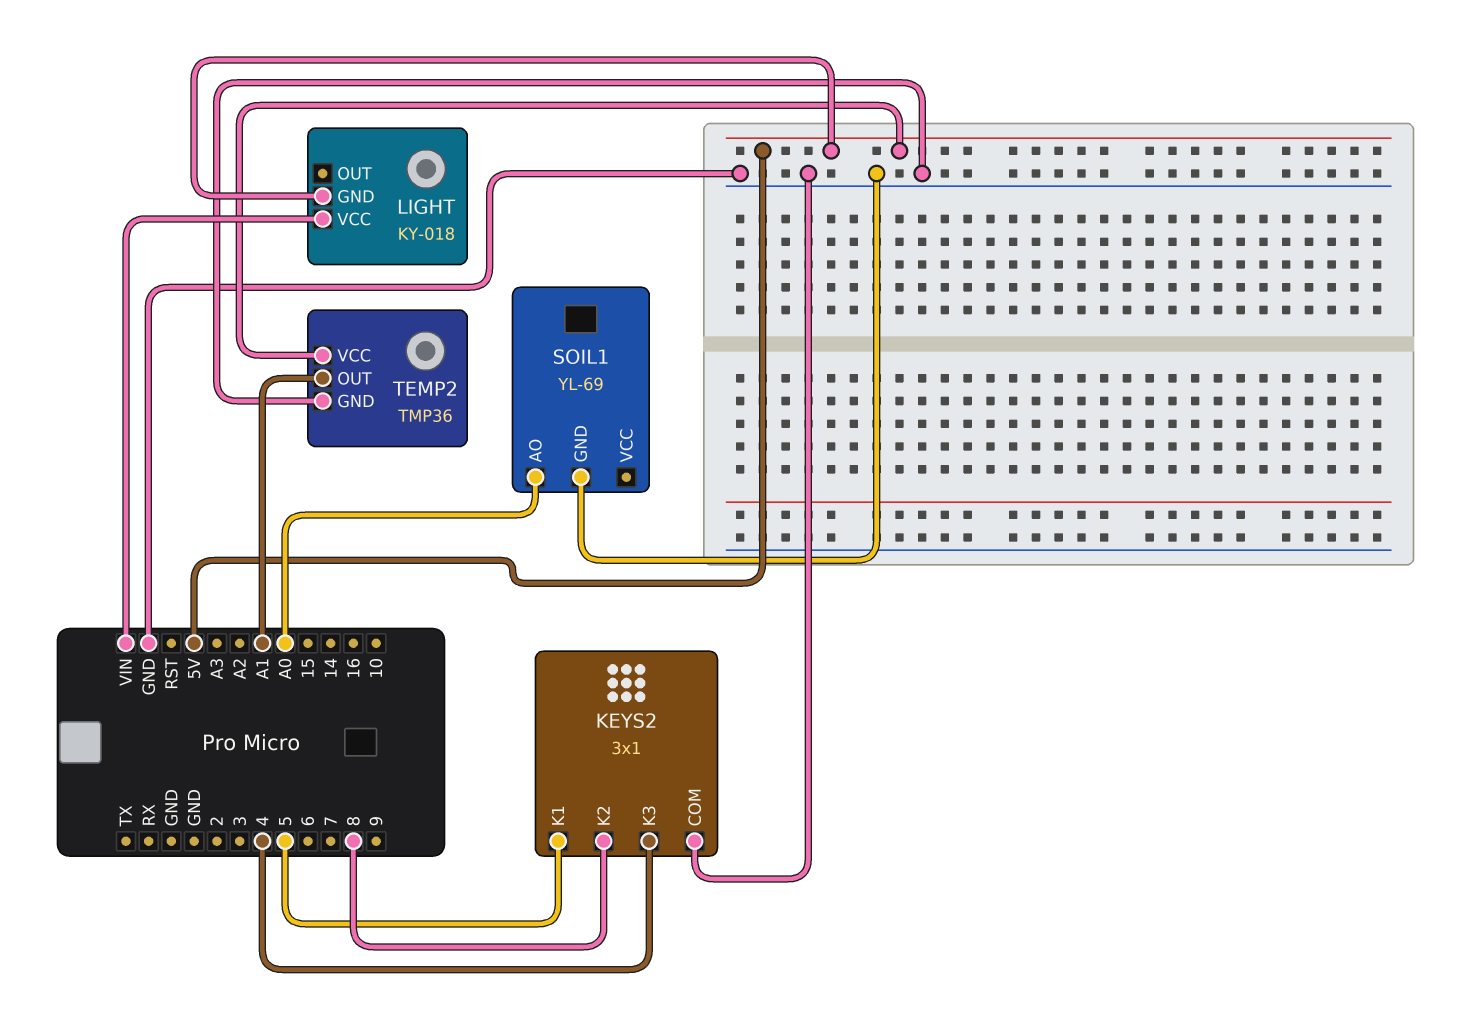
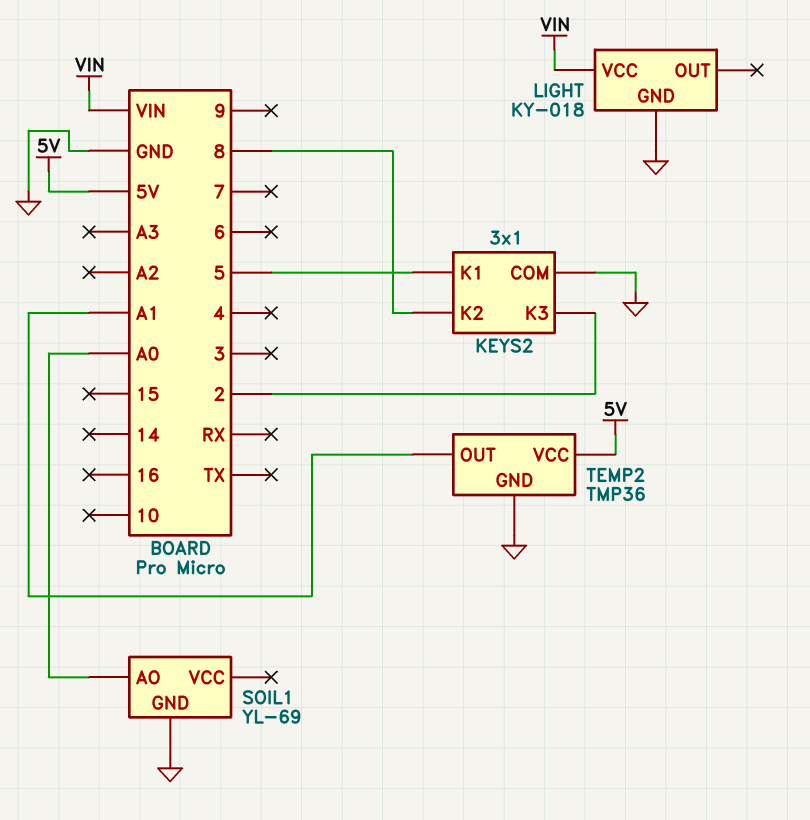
KEYS2 pin K3: 4 -> 2
LIGHT pin GND: 5V -> GND

